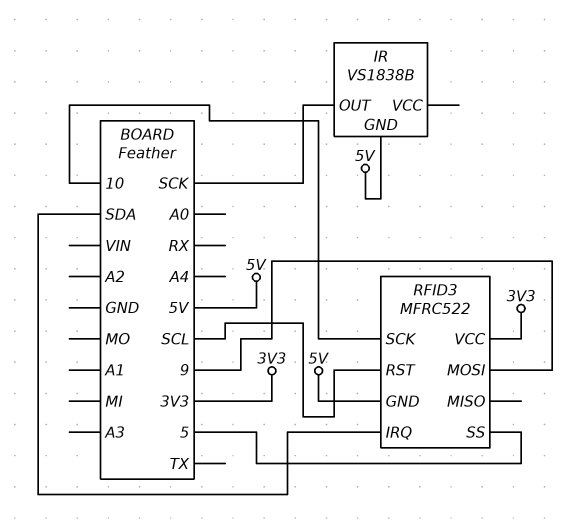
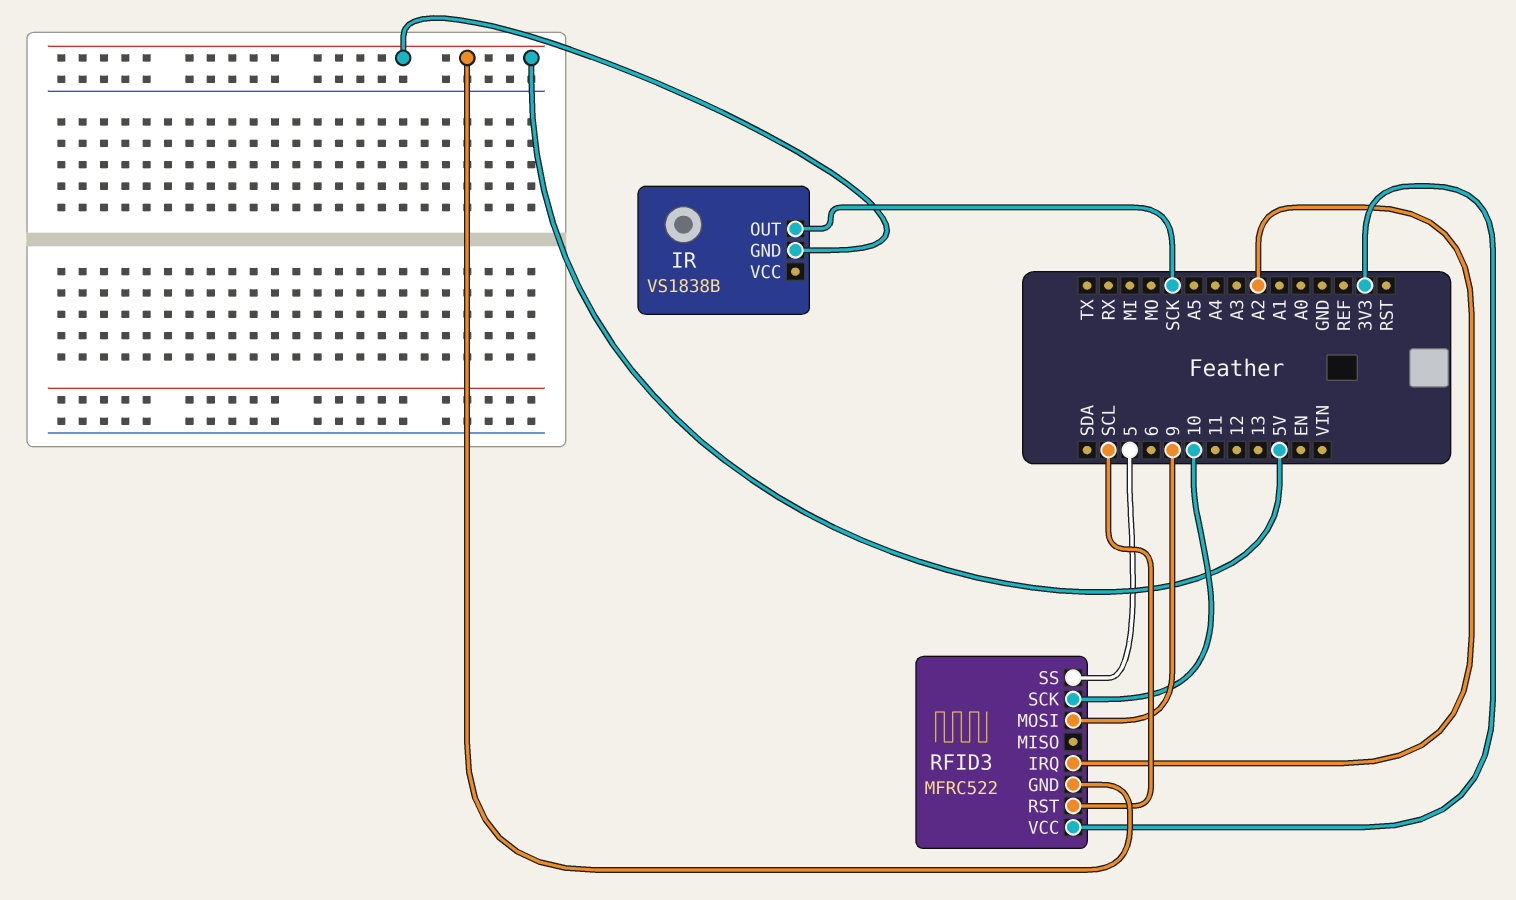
RFID3 pin IRQ: SDA -> A2

